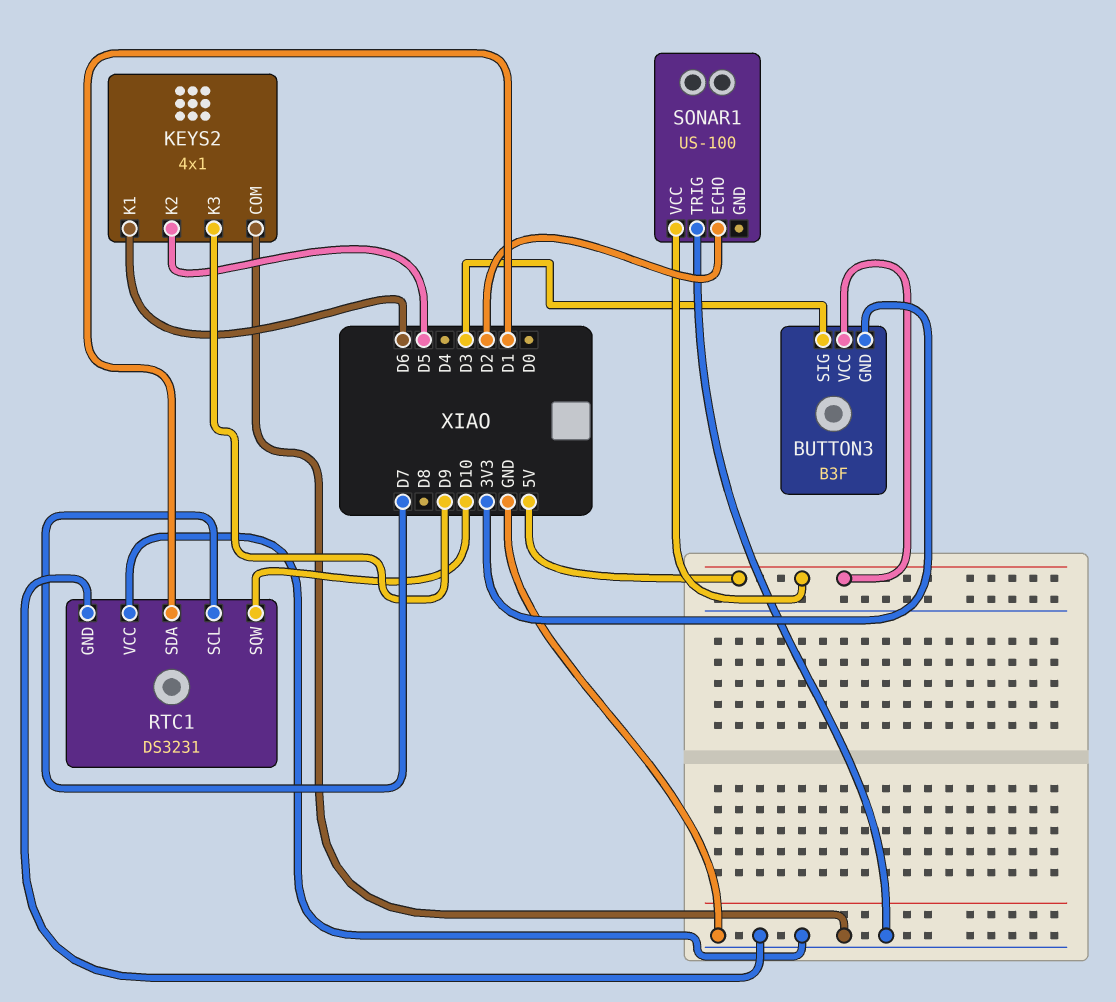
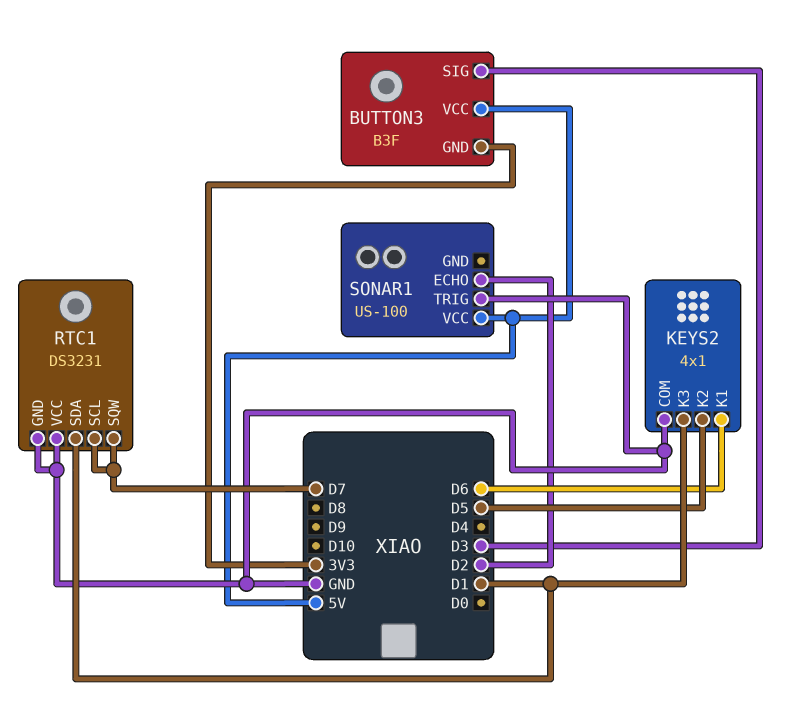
KEYS2 pin K3: D9 -> D1
RTC1 pin SQW: D10 -> D7

